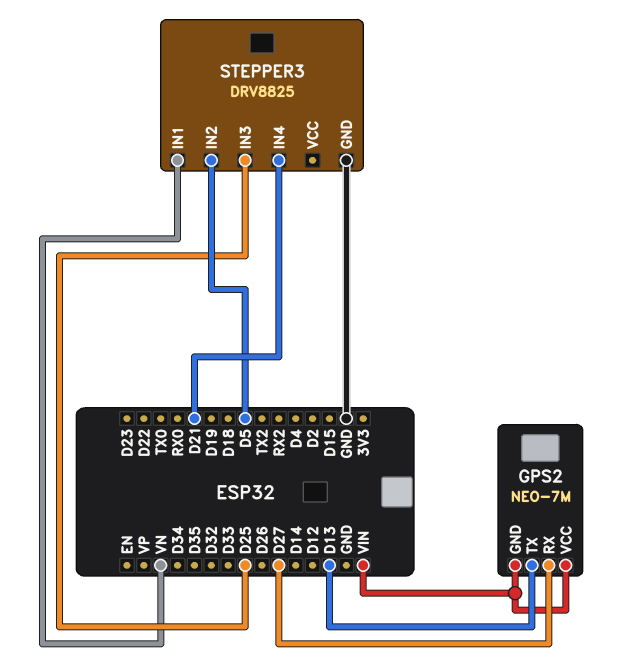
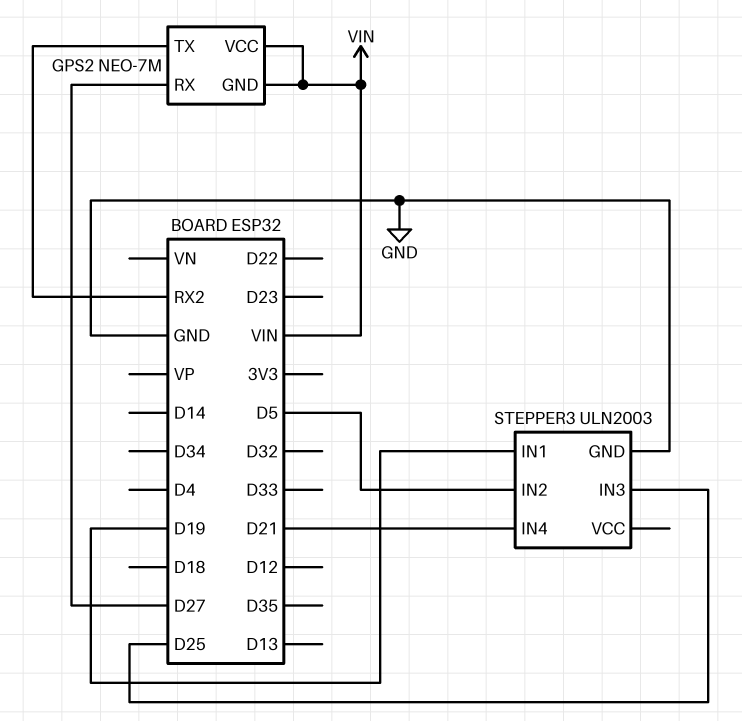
GPS2 pin TX: D13 -> RX2
STEPPER3: DRV8825 -> ULN2003
STEPPER3 pin IN1: VN -> D19

